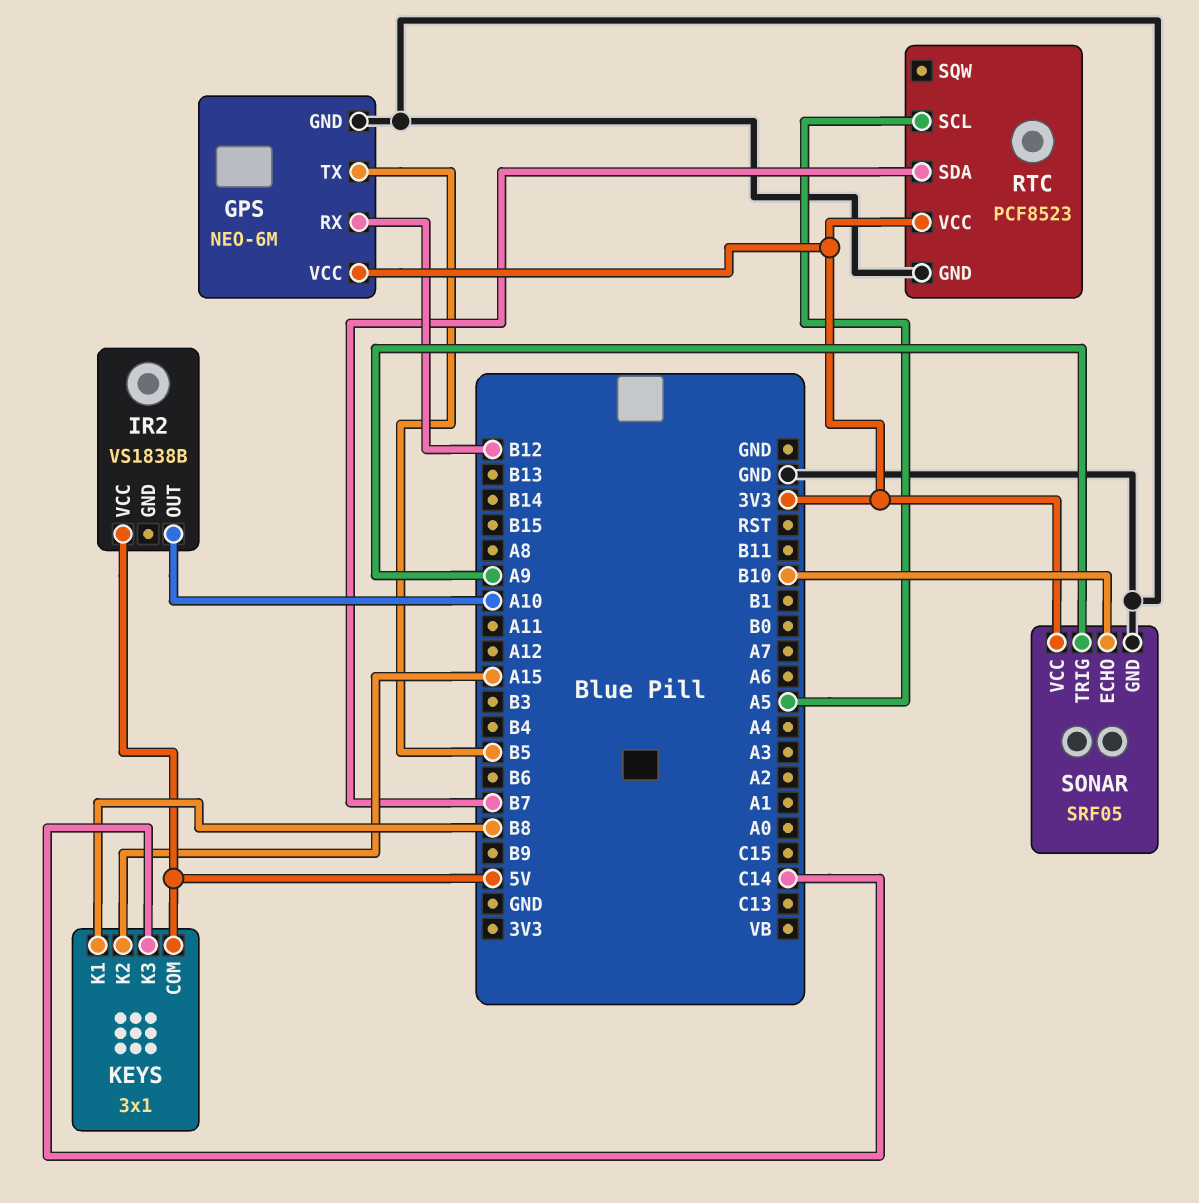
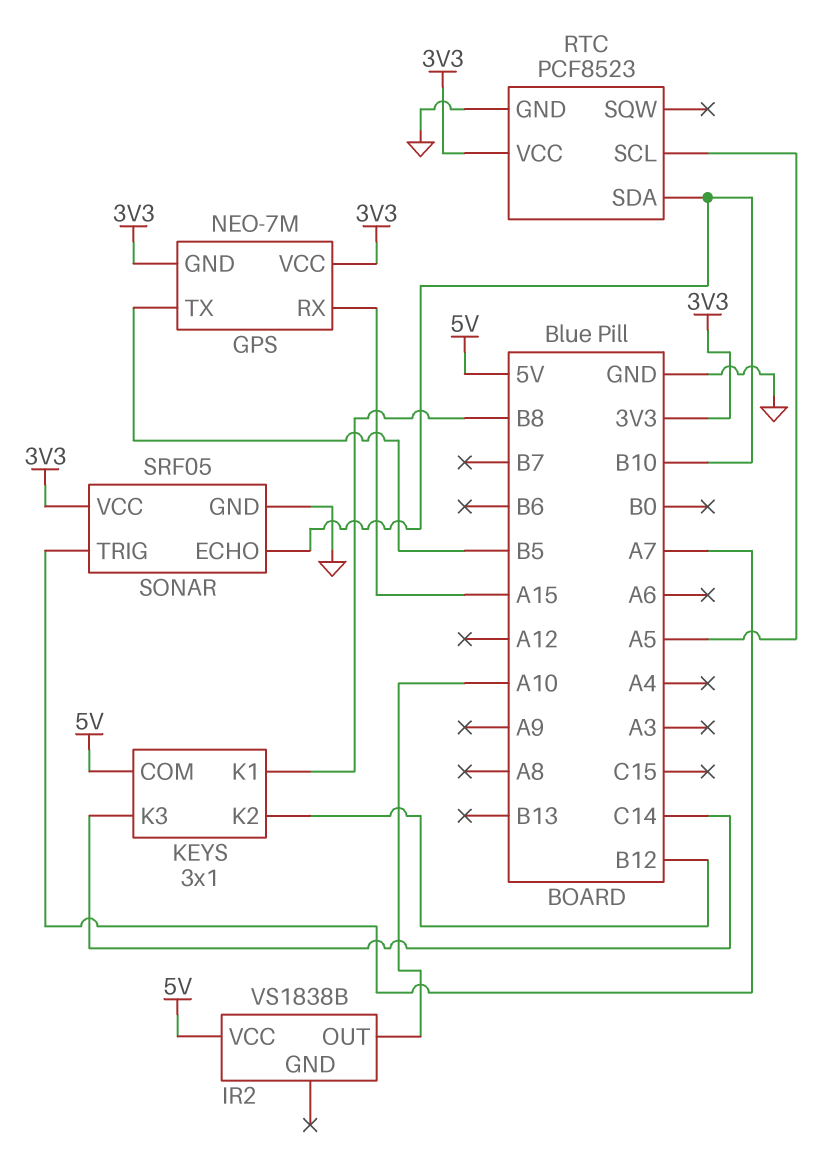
GPS: NEO-6M -> NEO-7M
GPS pin GND: GND -> 3V3
GPS pin RX: B12 -> A15
KEYS pin K2: A15 -> B12
RTC pin SDA: B7 -> B10
SONAR pin TRIG: A9 -> A7

